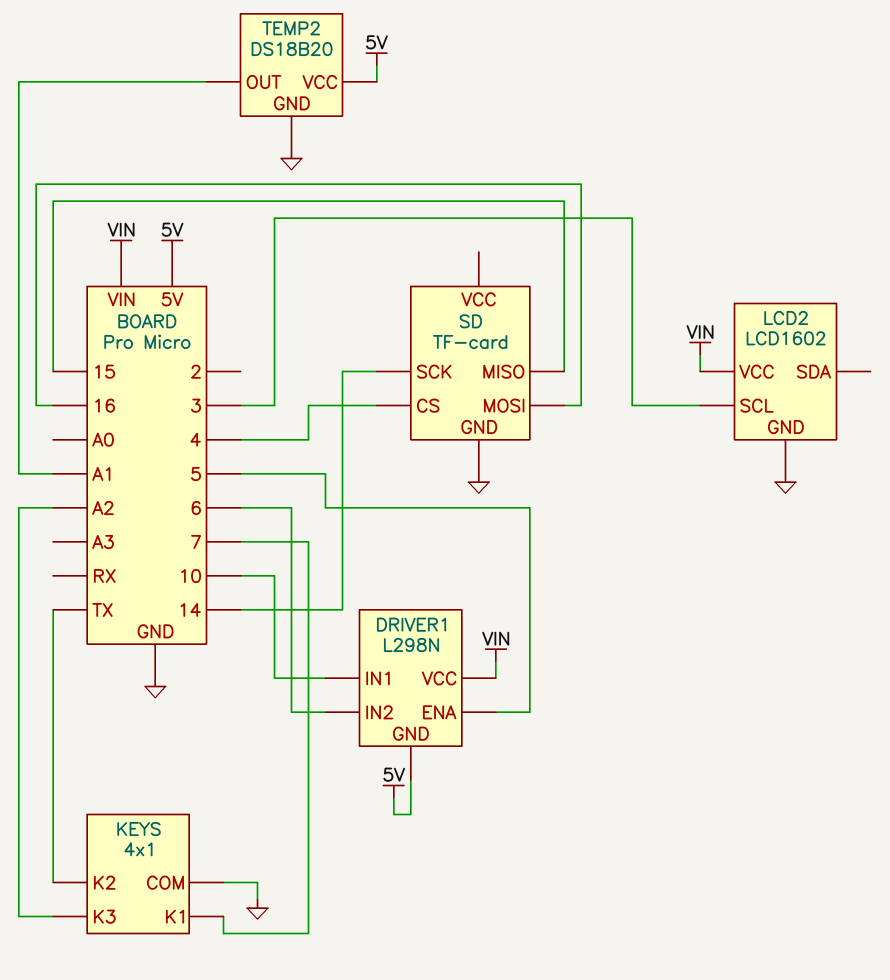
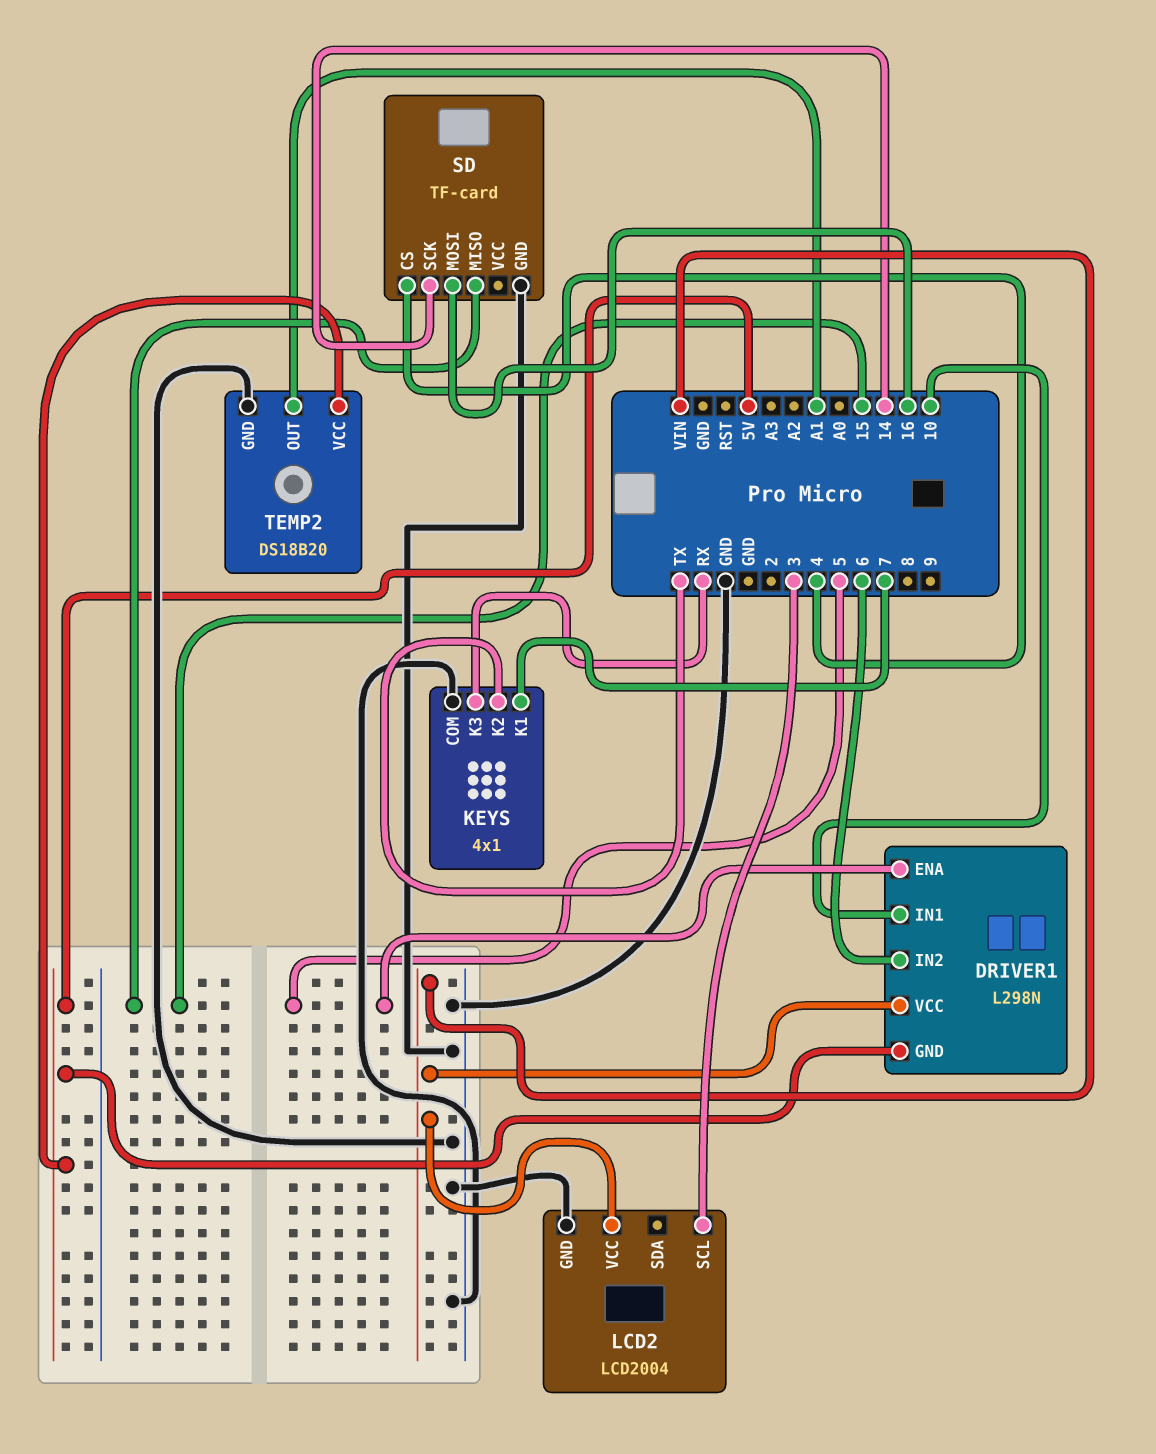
KEYS pin K3: A2 -> RX
LCD2: LCD1602 -> LCD2004

